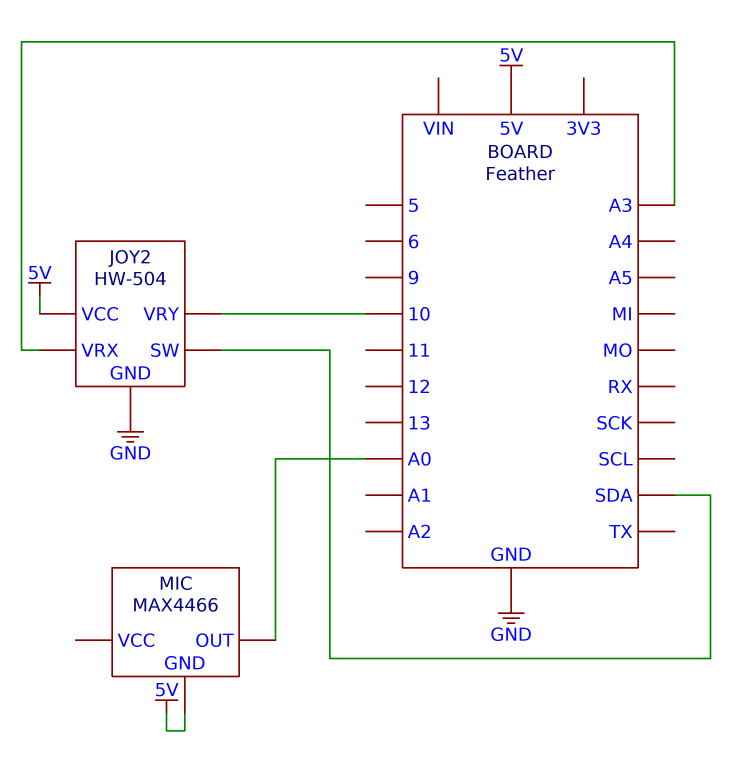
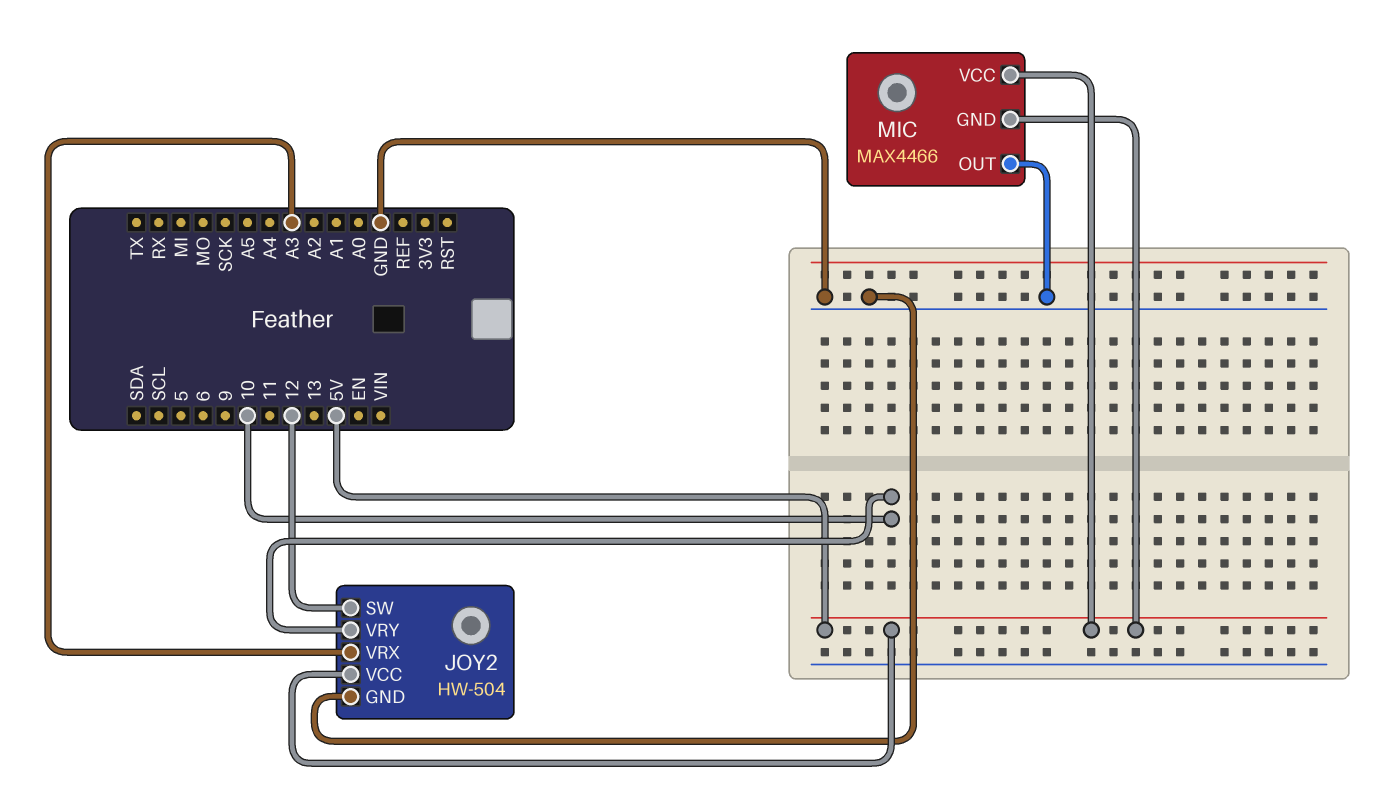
JOY2 pin SW: SDA -> 12
MIC pin OUT: A0 -> GND
MIC pin VCC: none -> 5V

